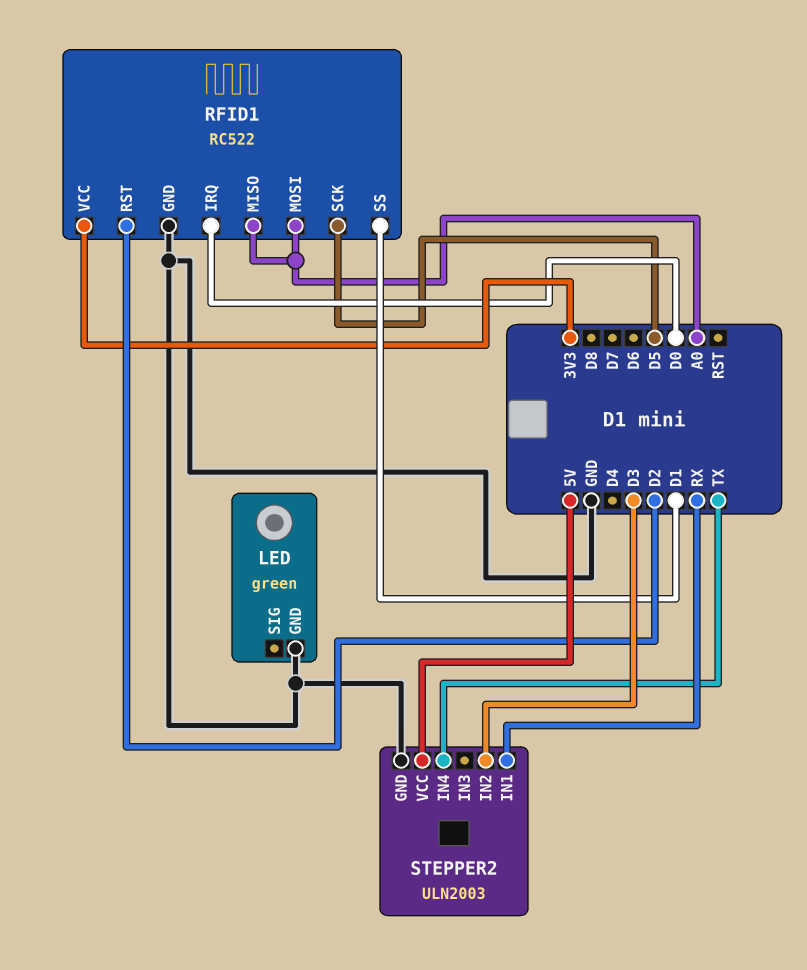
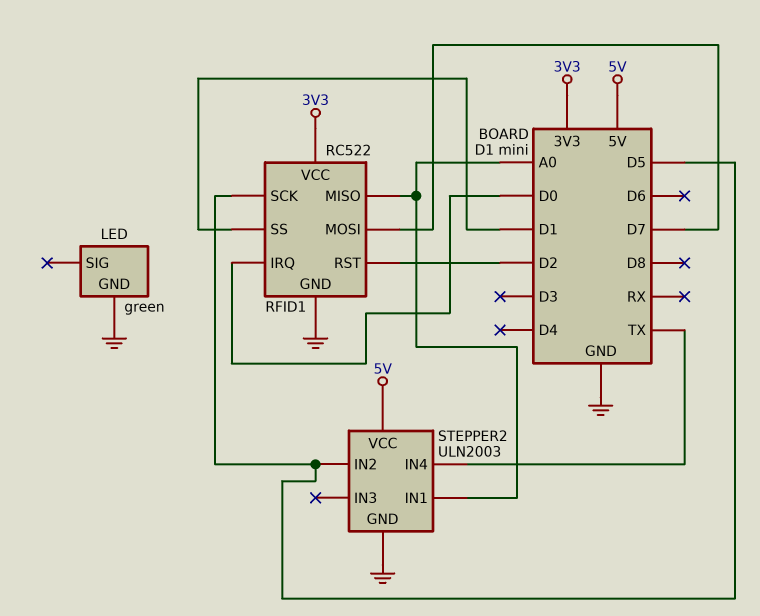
RFID1 pin MOSI: A0 -> D7
STEPPER2 pin IN1: RX -> A0
STEPPER2 pin IN2: D3 -> D5

